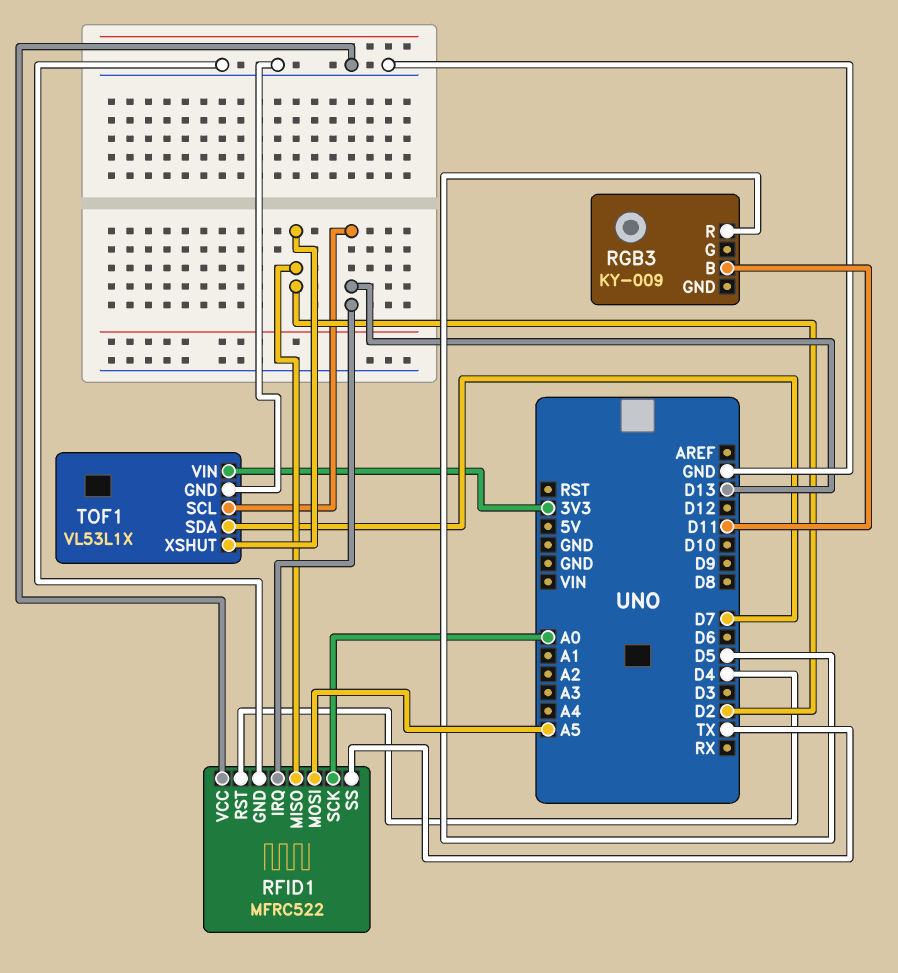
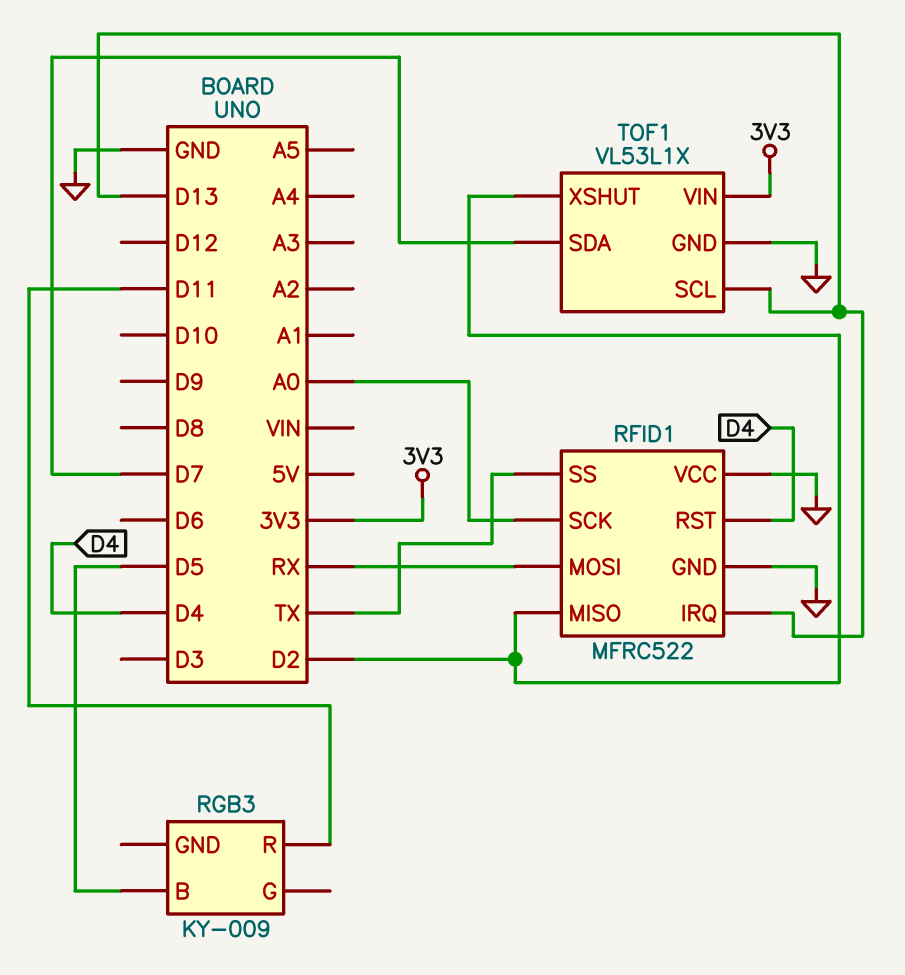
RFID1 pin MOSI: A5 -> RX
RGB3 pin B: D11 -> D5
RGB3 pin R: D5 -> D11

